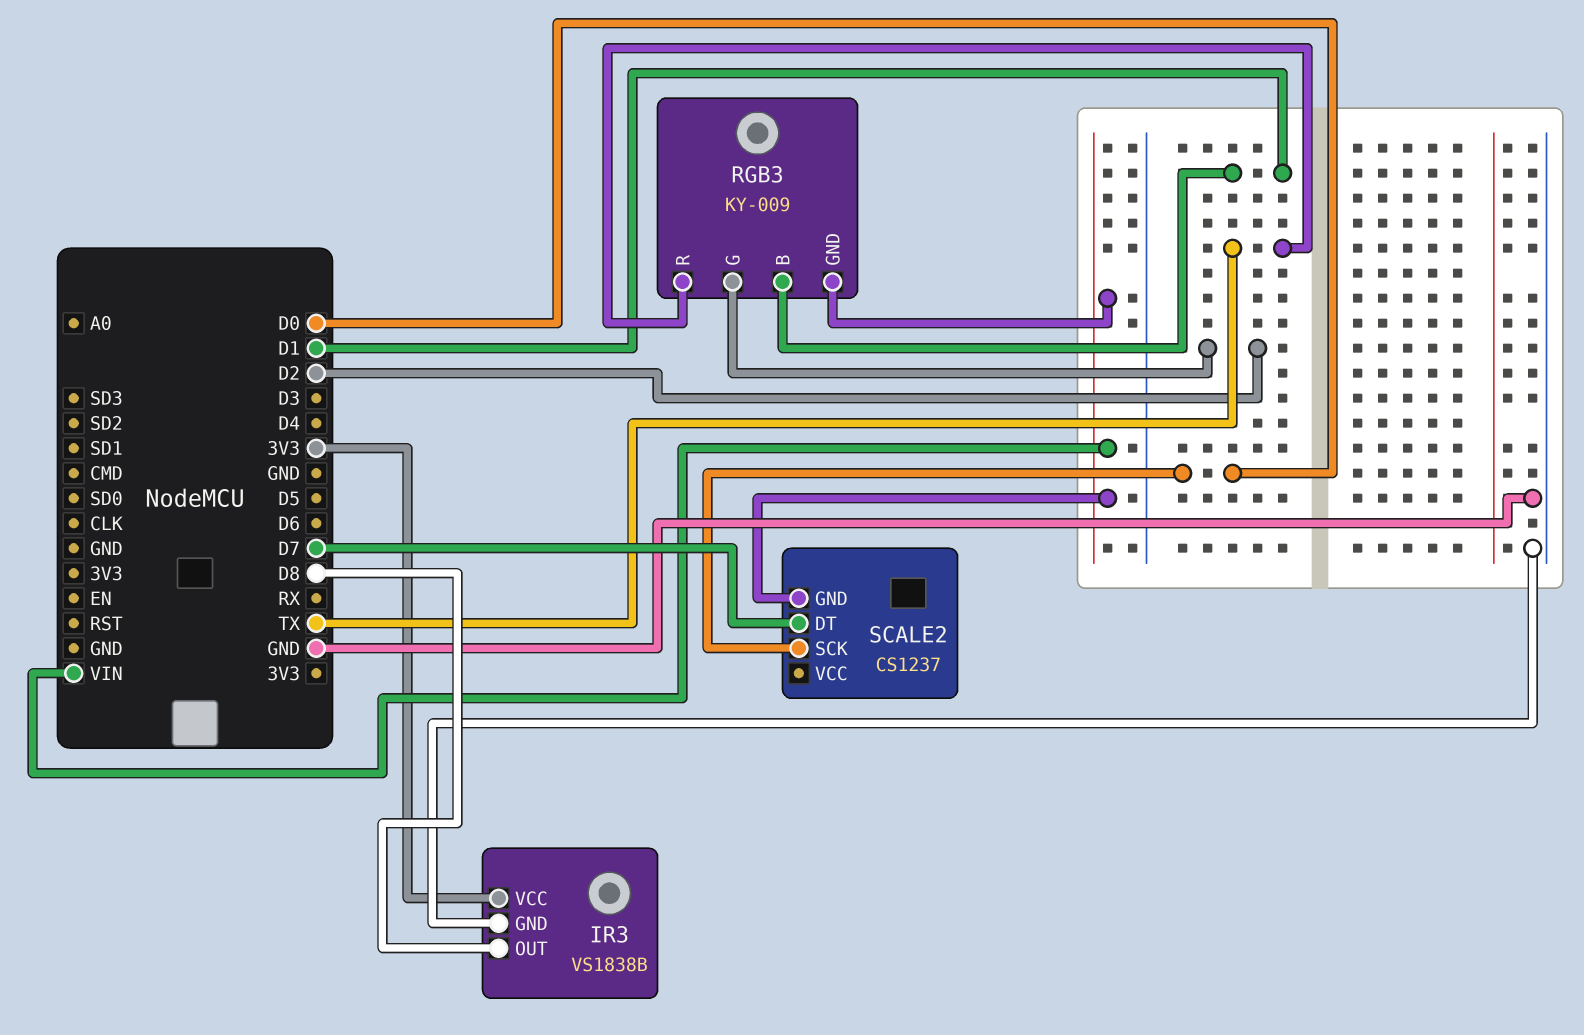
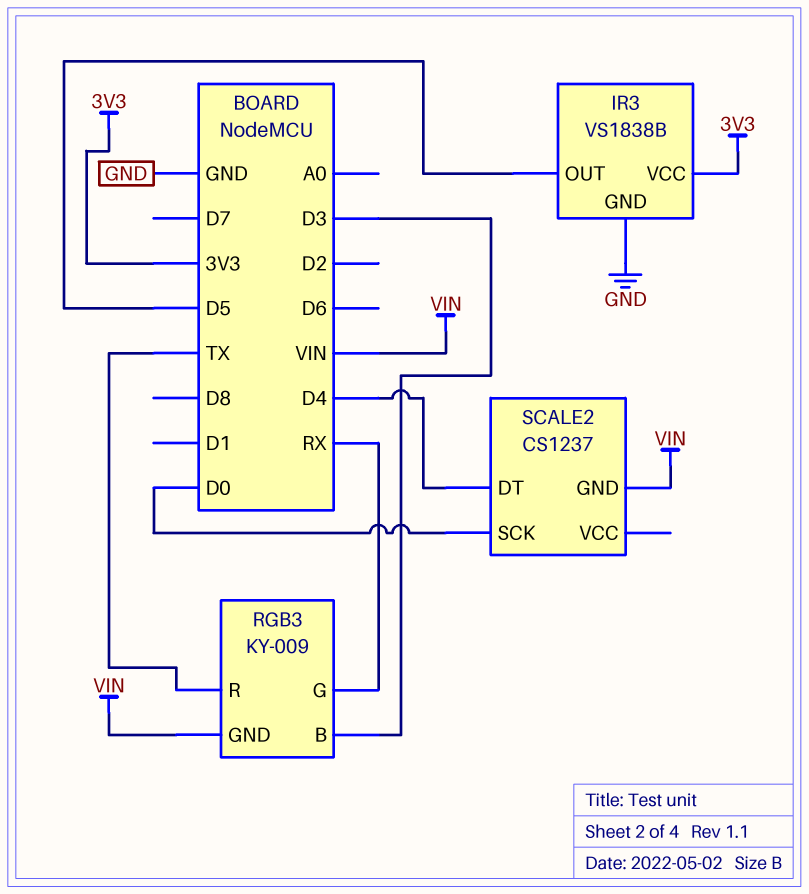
IR3 pin OUT: D8 -> D5
RGB3 pin B: D1 -> D3
RGB3 pin G: D2 -> RX
SCALE2 pin DT: D7 -> D4

